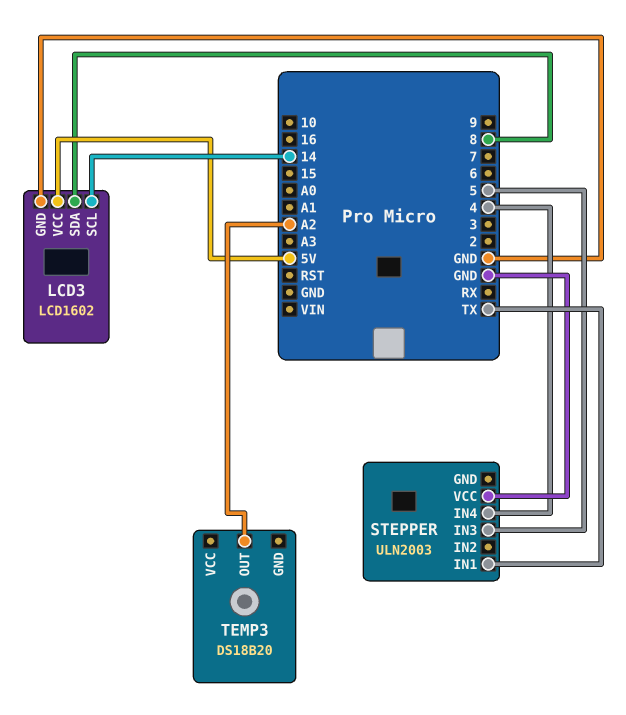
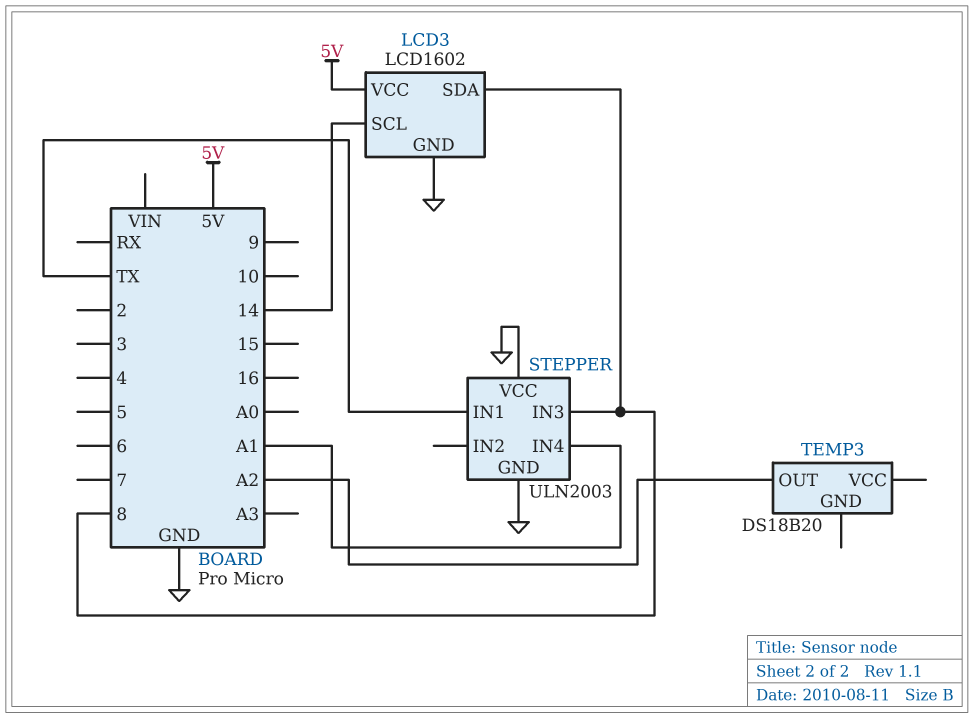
STEPPER pin GND: none -> GND
STEPPER pin IN3: 5 -> 8
STEPPER pin IN4: 4 -> A1

